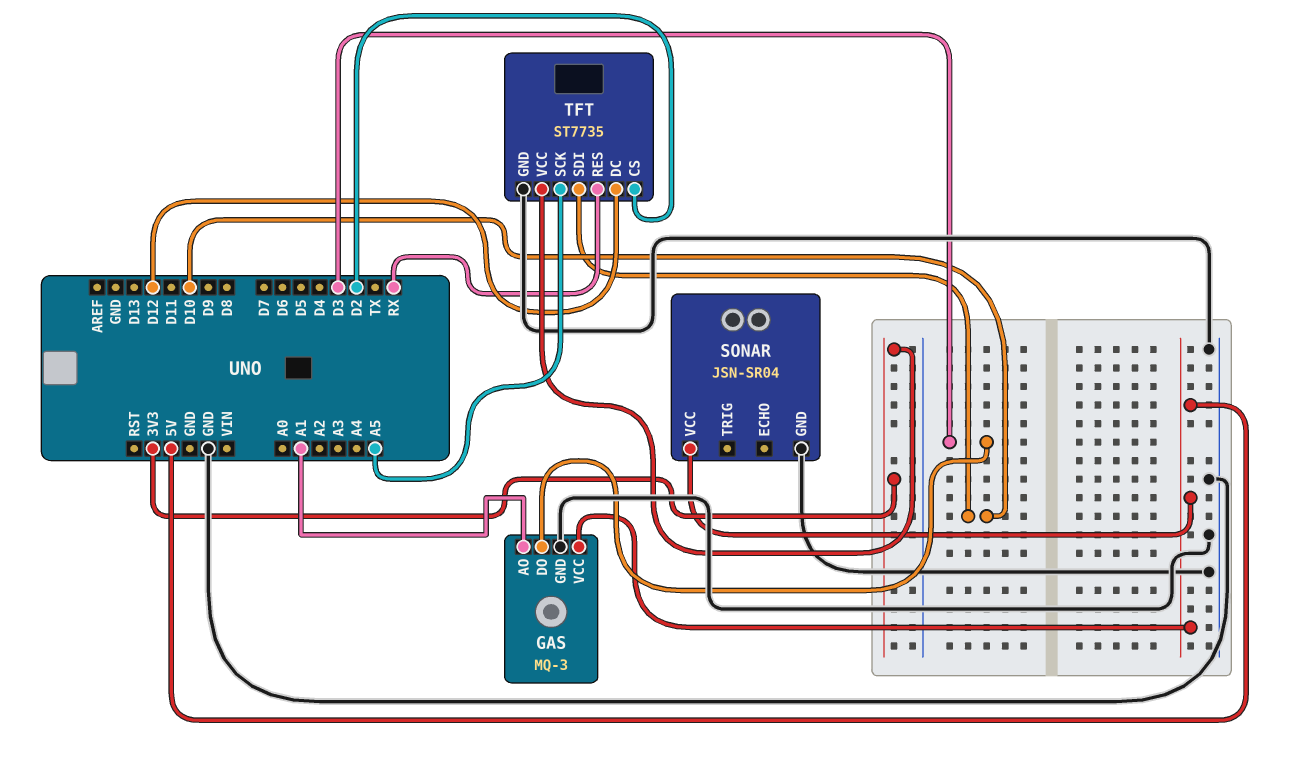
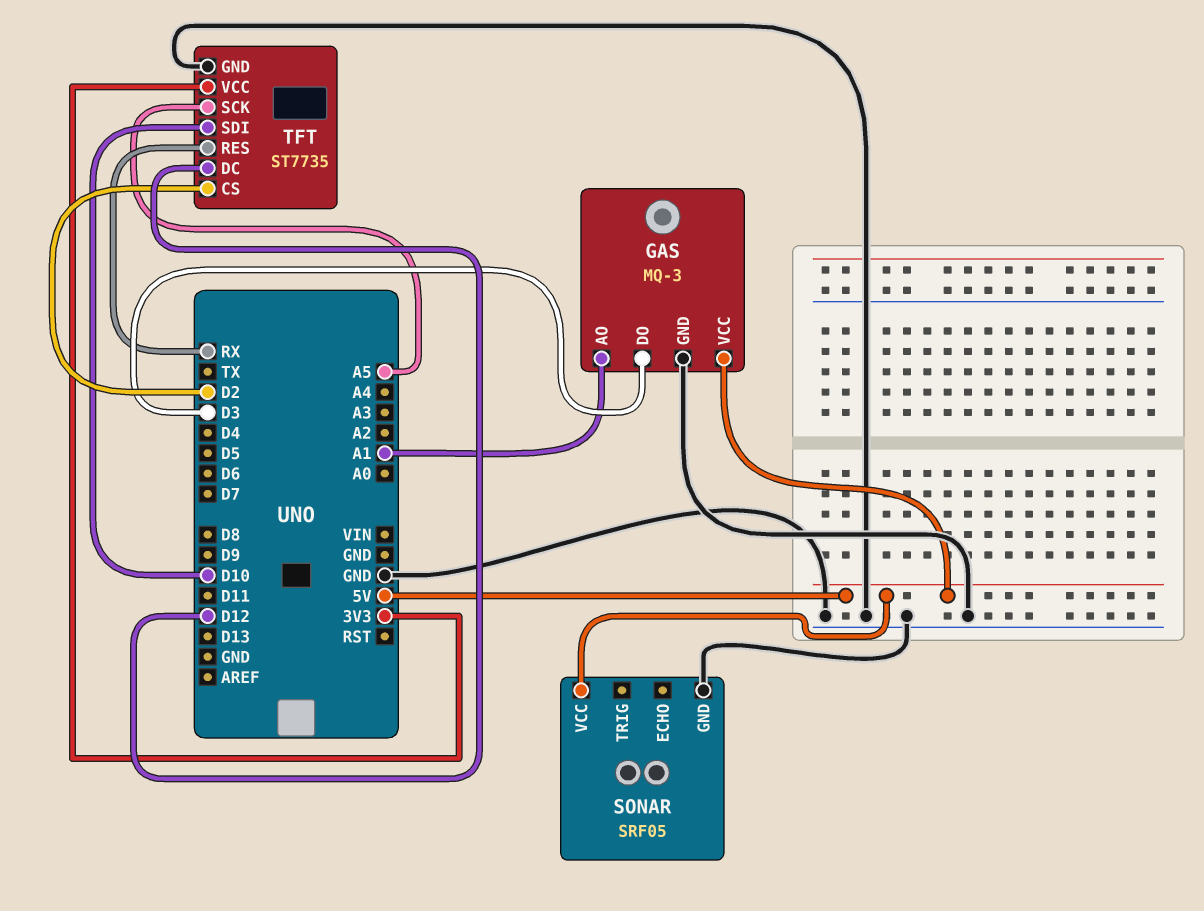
SONAR: JSN-SR04 -> SRF05

